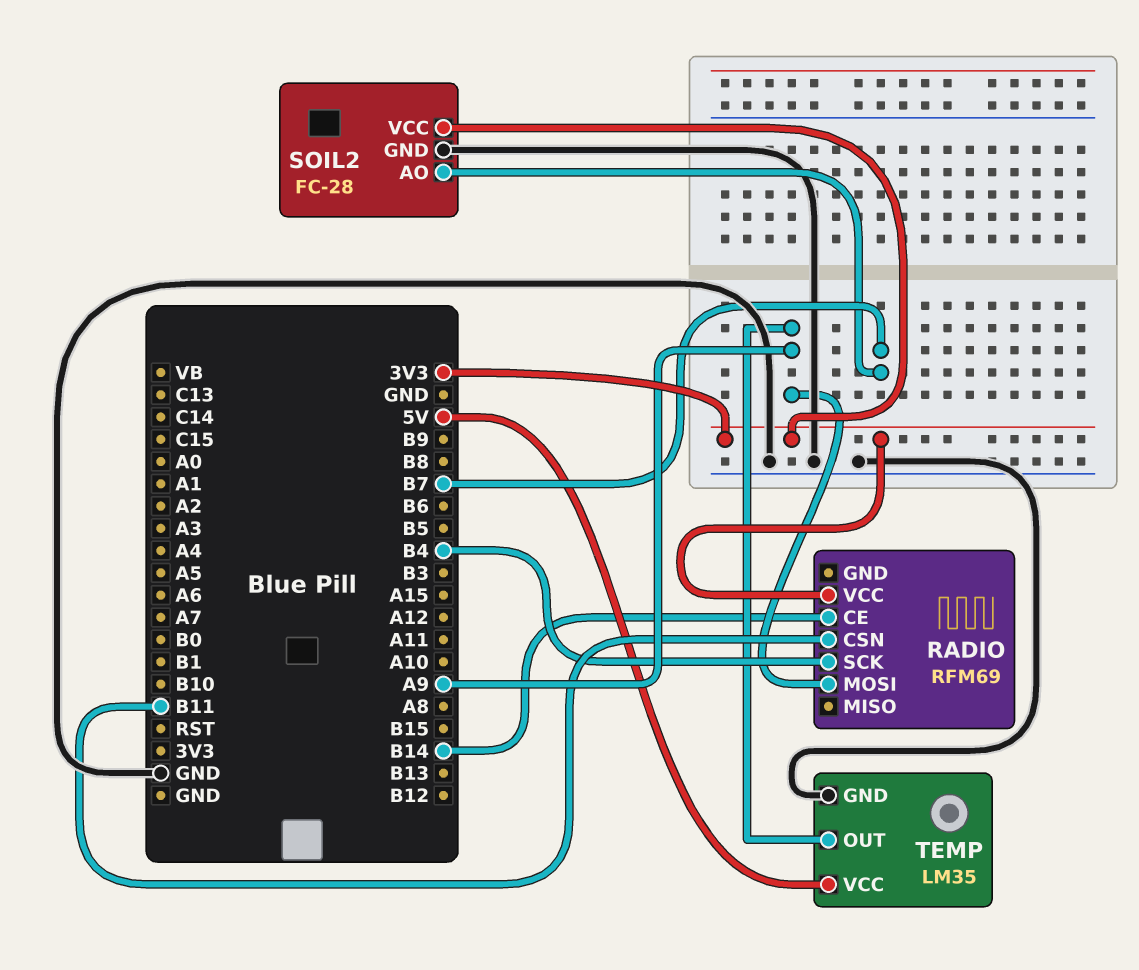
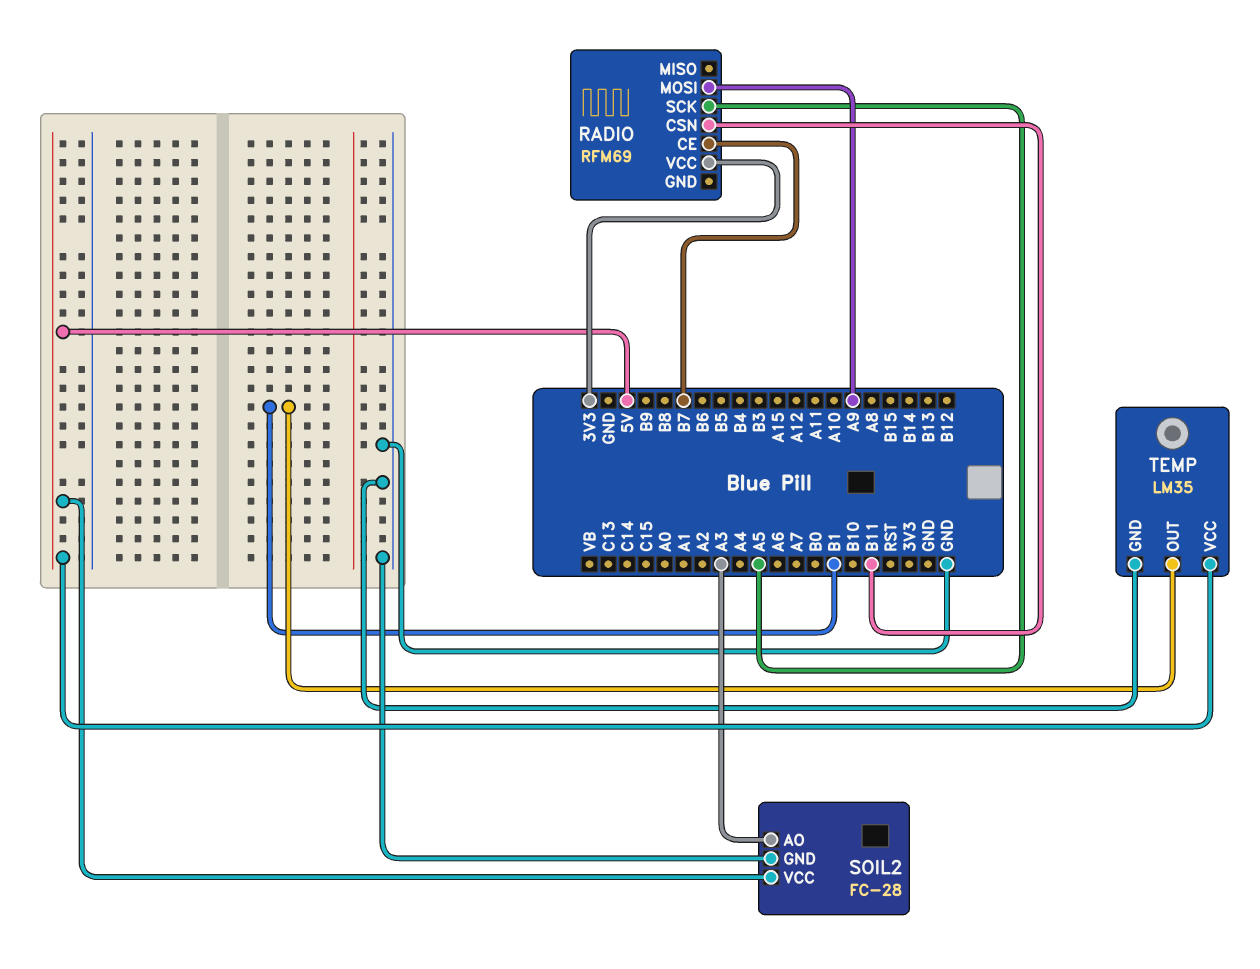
RADIO pin CE: B14 -> B7
RADIO pin SCK: B4 -> A5
SOIL2 pin AO: B7 -> A3
SOIL2 pin VCC: 3V3 -> 5V
TEMP pin OUT: A9 -> B1

